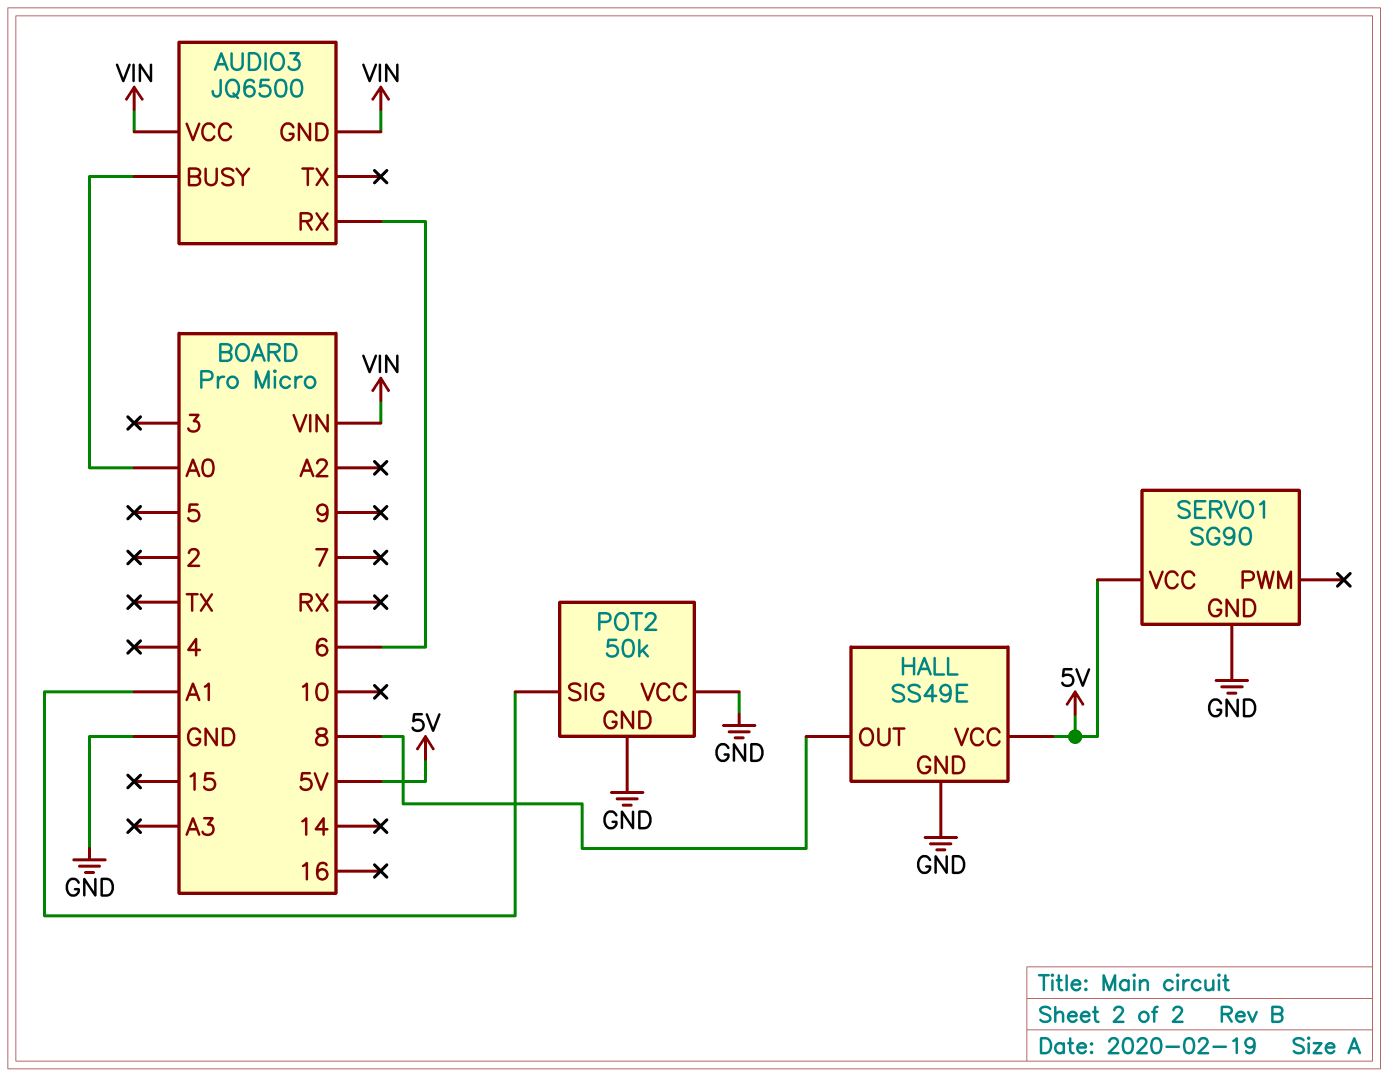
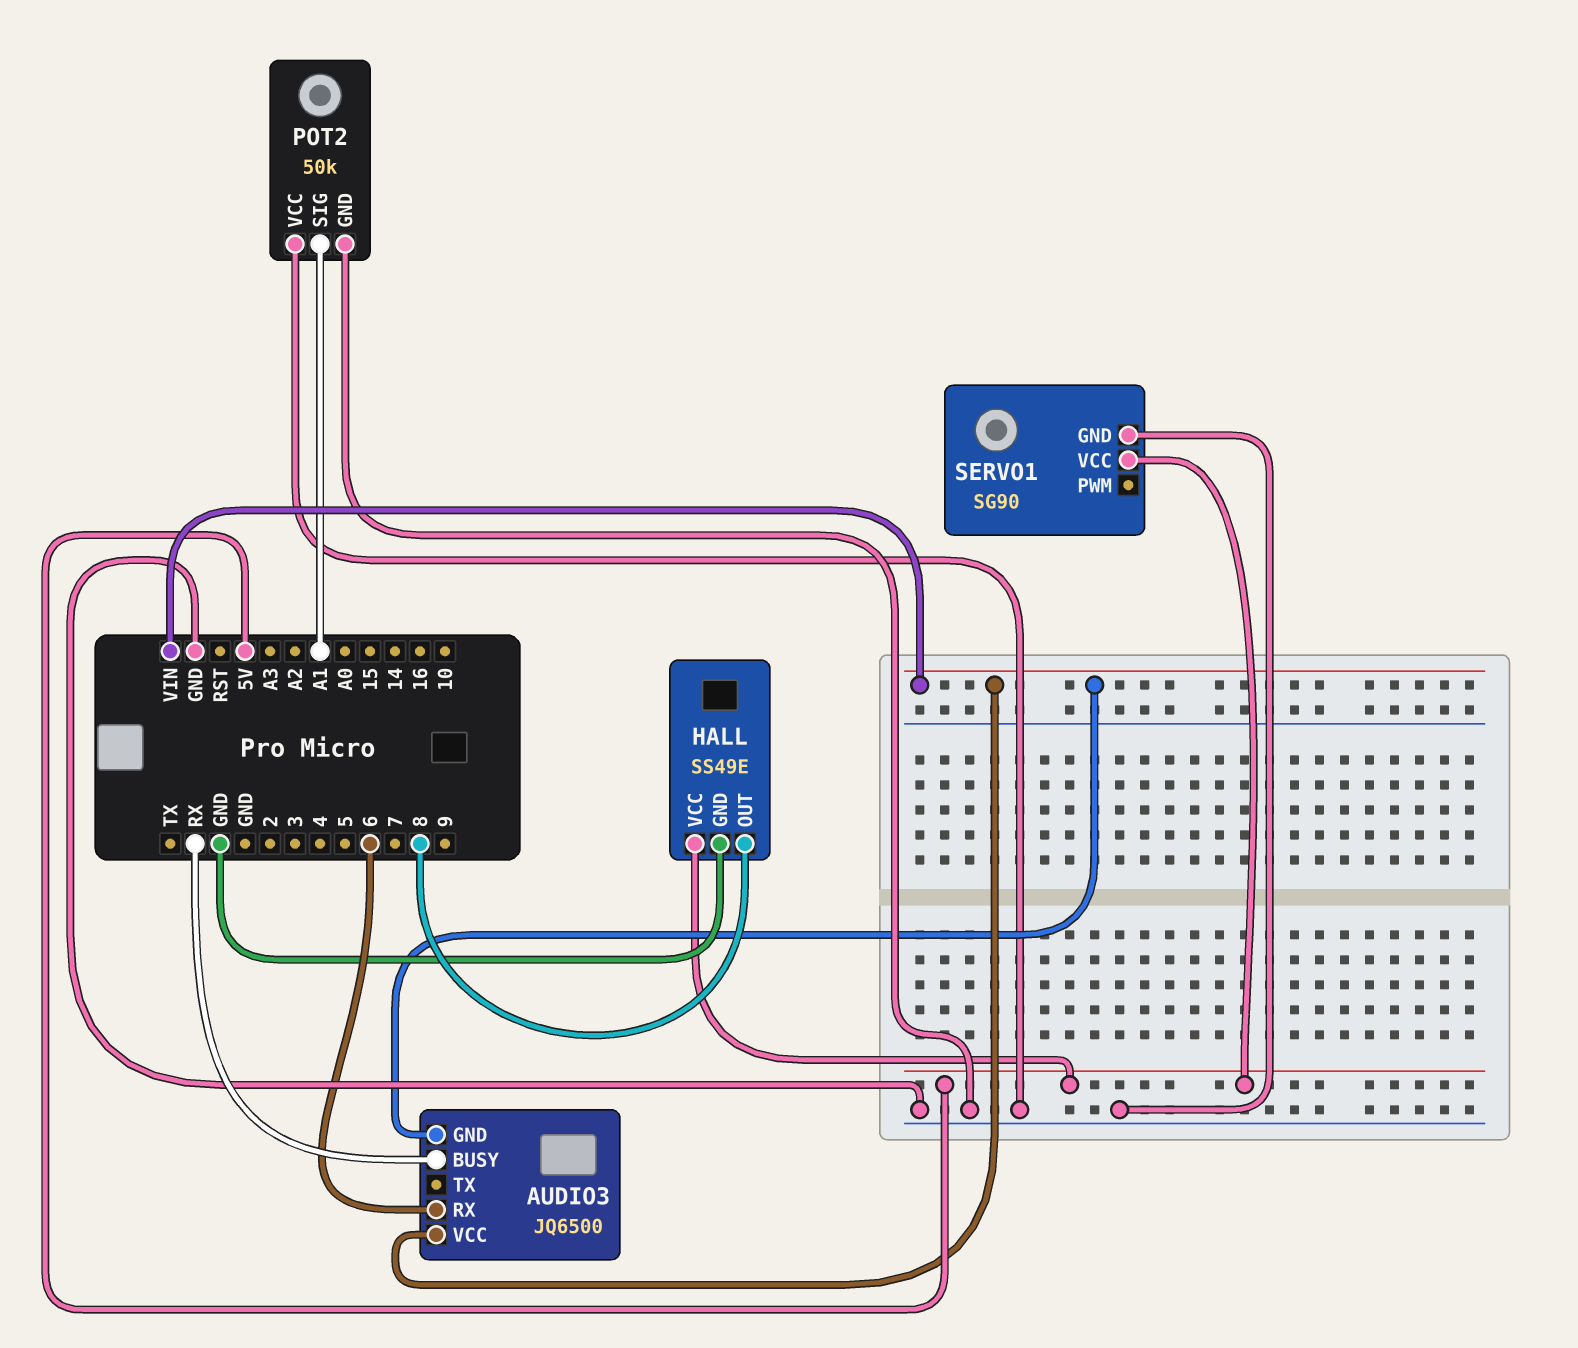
AUDIO3 pin BUSY: A0 -> RX

